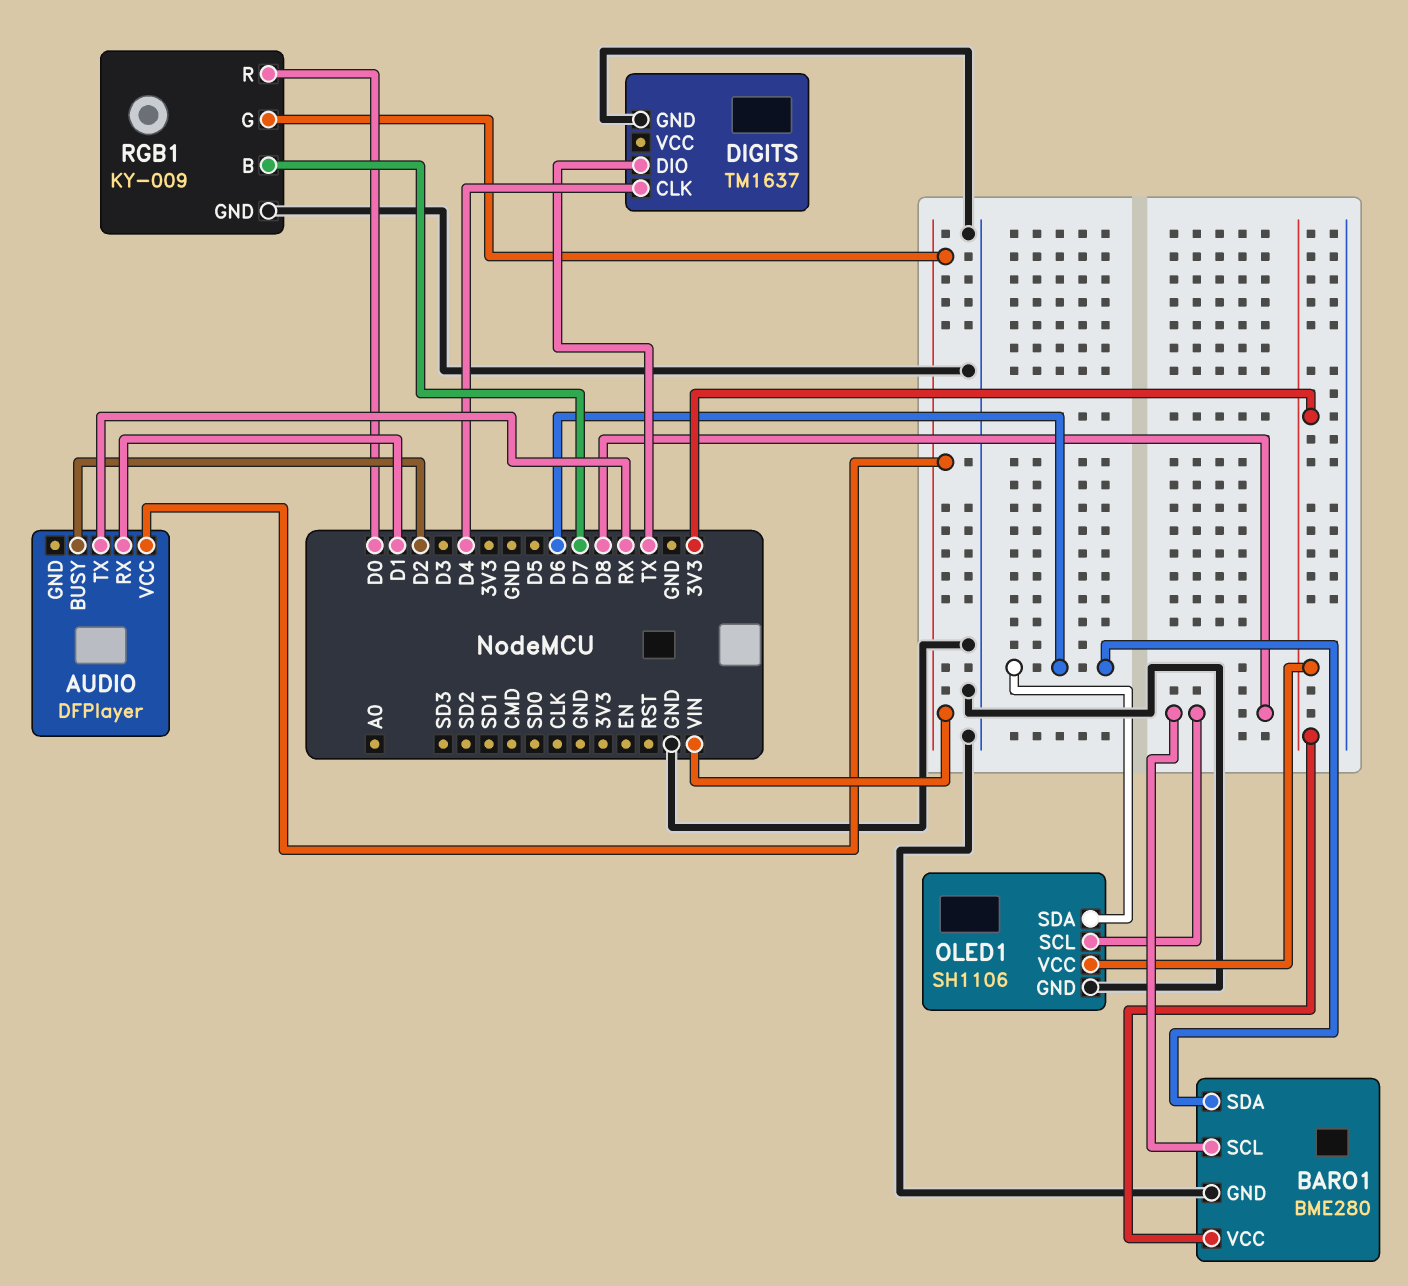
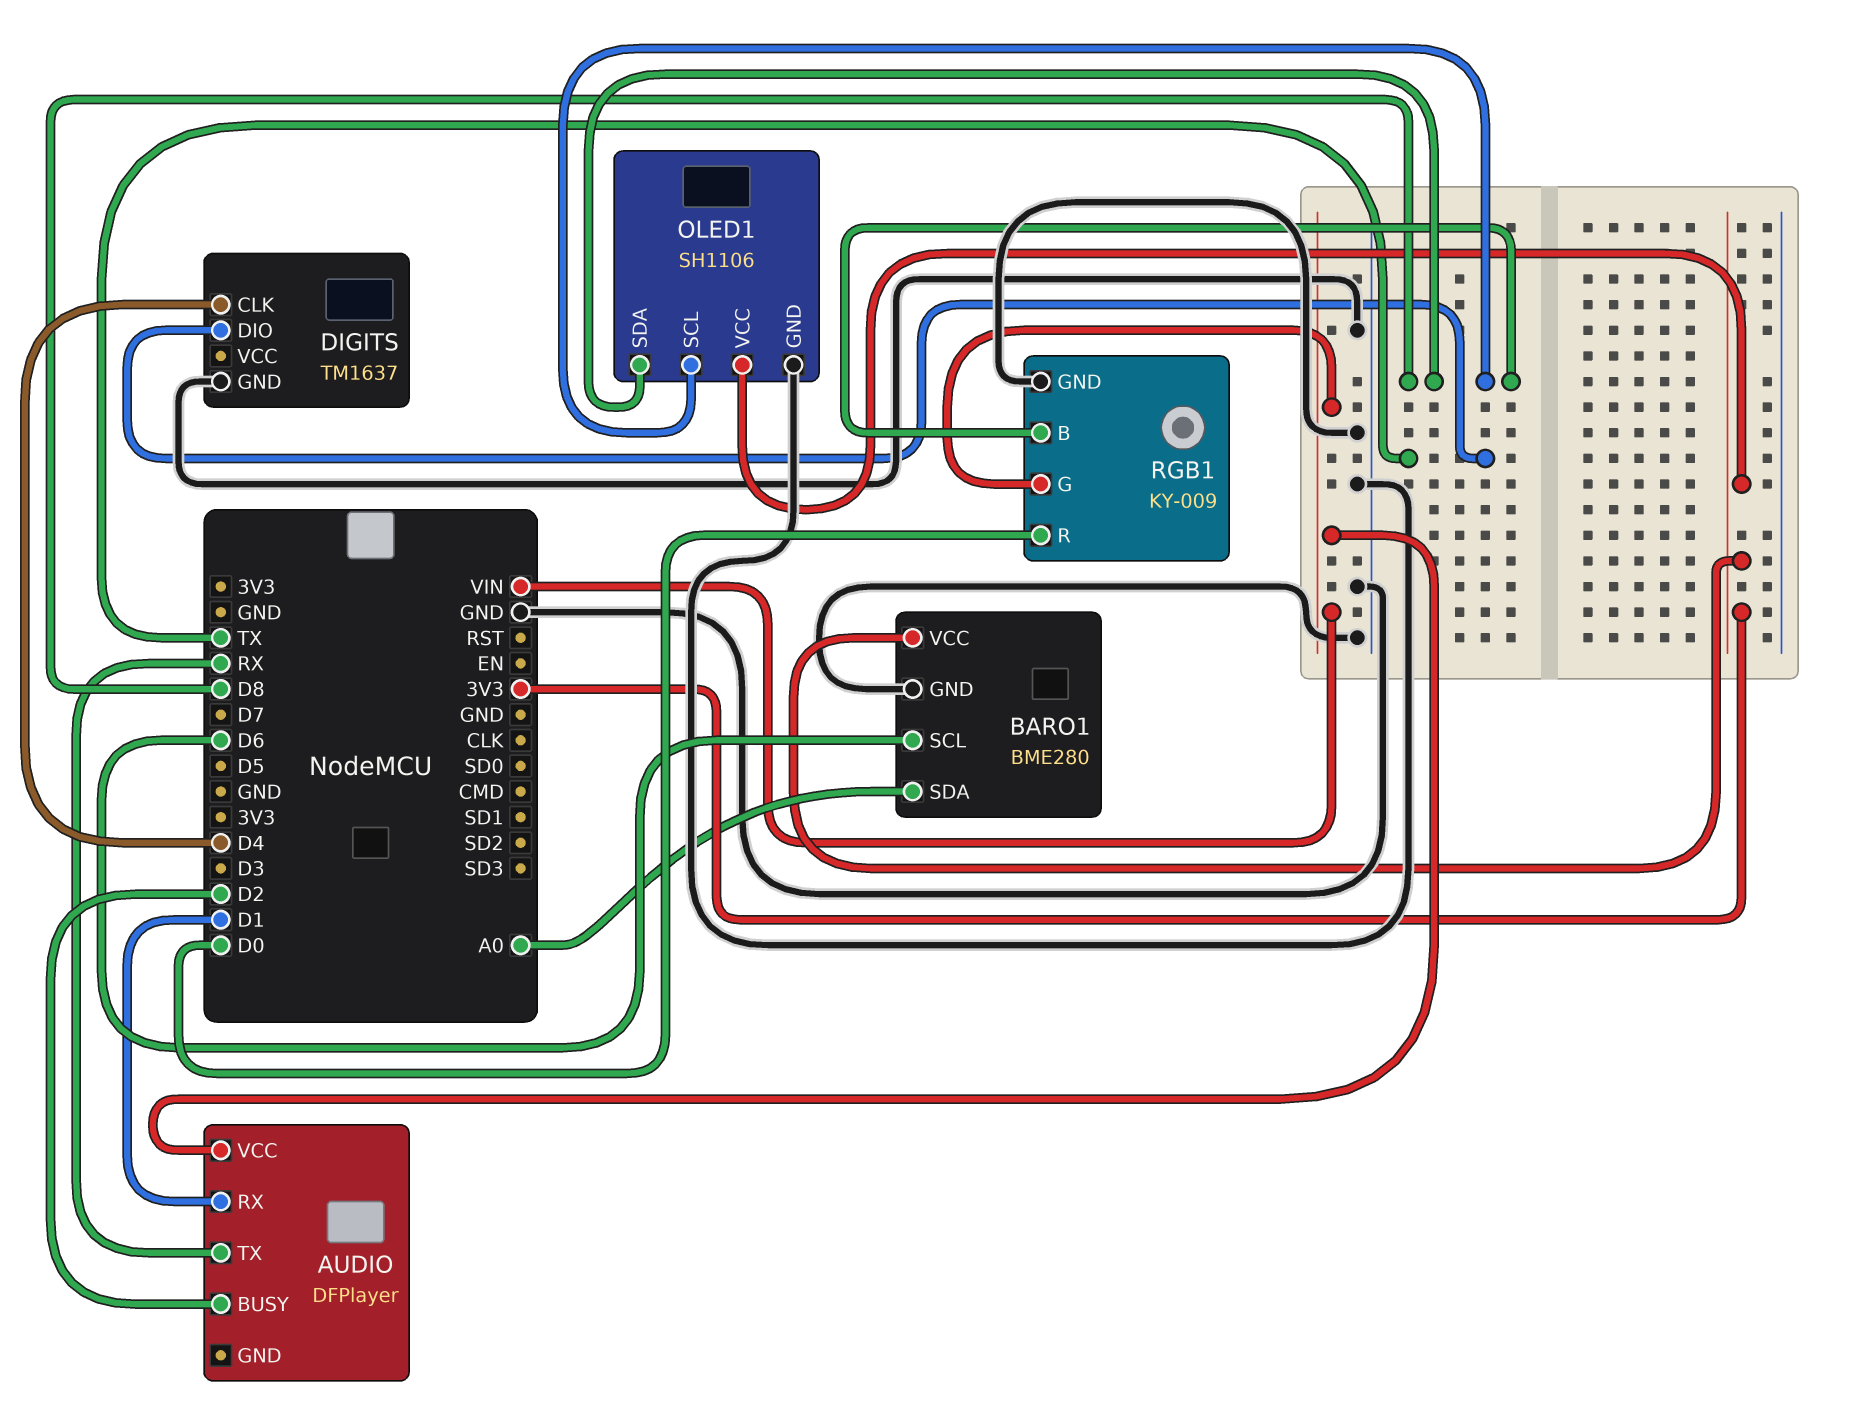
BARO1 pin SCL: D8 -> D6
BARO1 pin SDA: D6 -> A0
OLED1 pin SDA: D6 -> D8
RGB1 pin B: D7 -> D8

